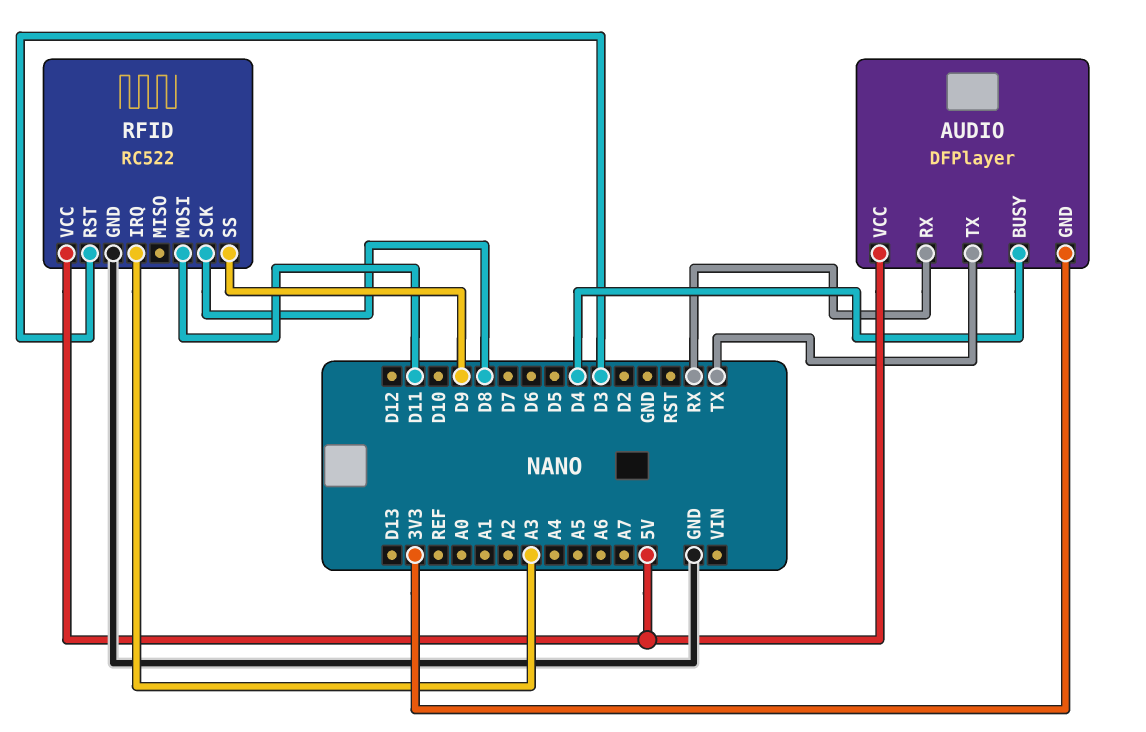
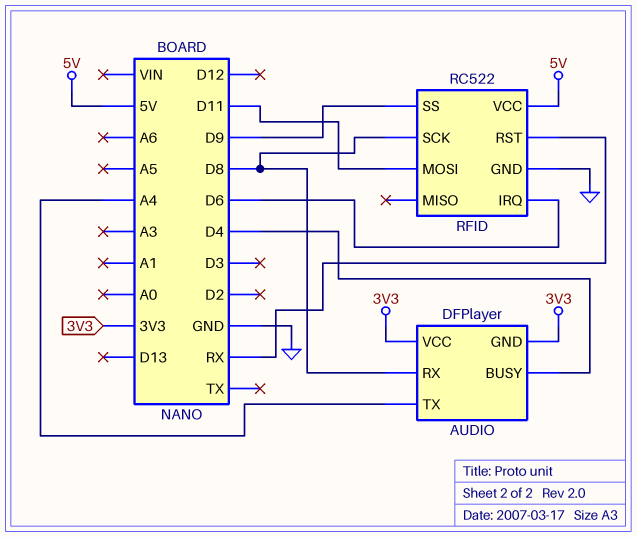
AUDIO pin RX: RX -> D8
AUDIO pin TX: TX -> A4
AUDIO pin VCC: 5V -> 3V3
RFID pin IRQ: A3 -> D6
RFID pin RST: D3 -> RX

